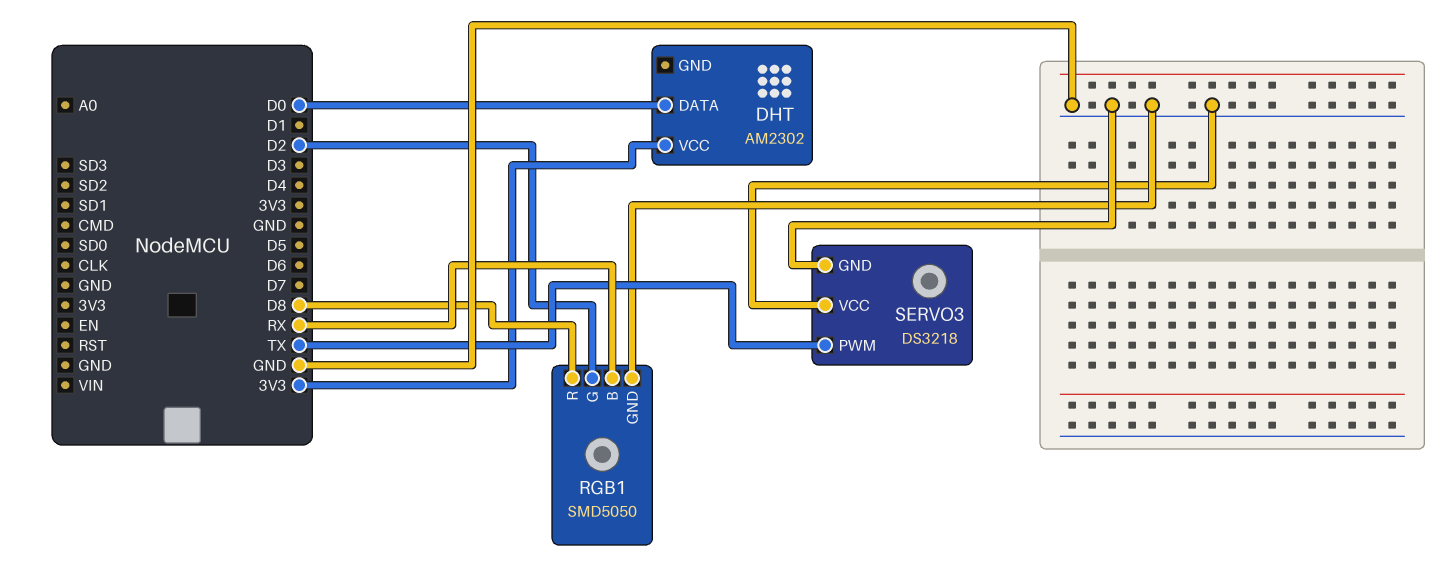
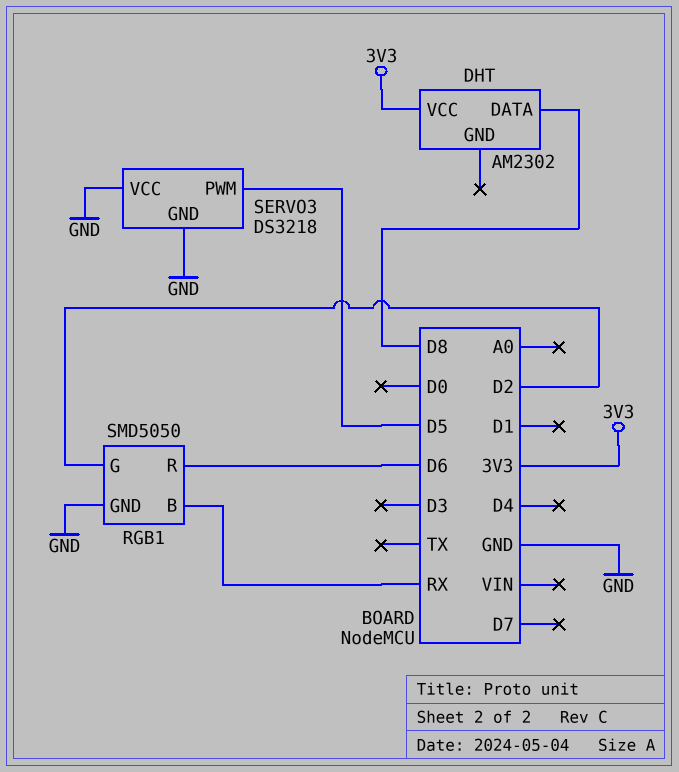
DHT pin DATA: D0 -> D8
RGB1 pin R: D8 -> D6
SERVO3 pin PWM: TX -> D5

